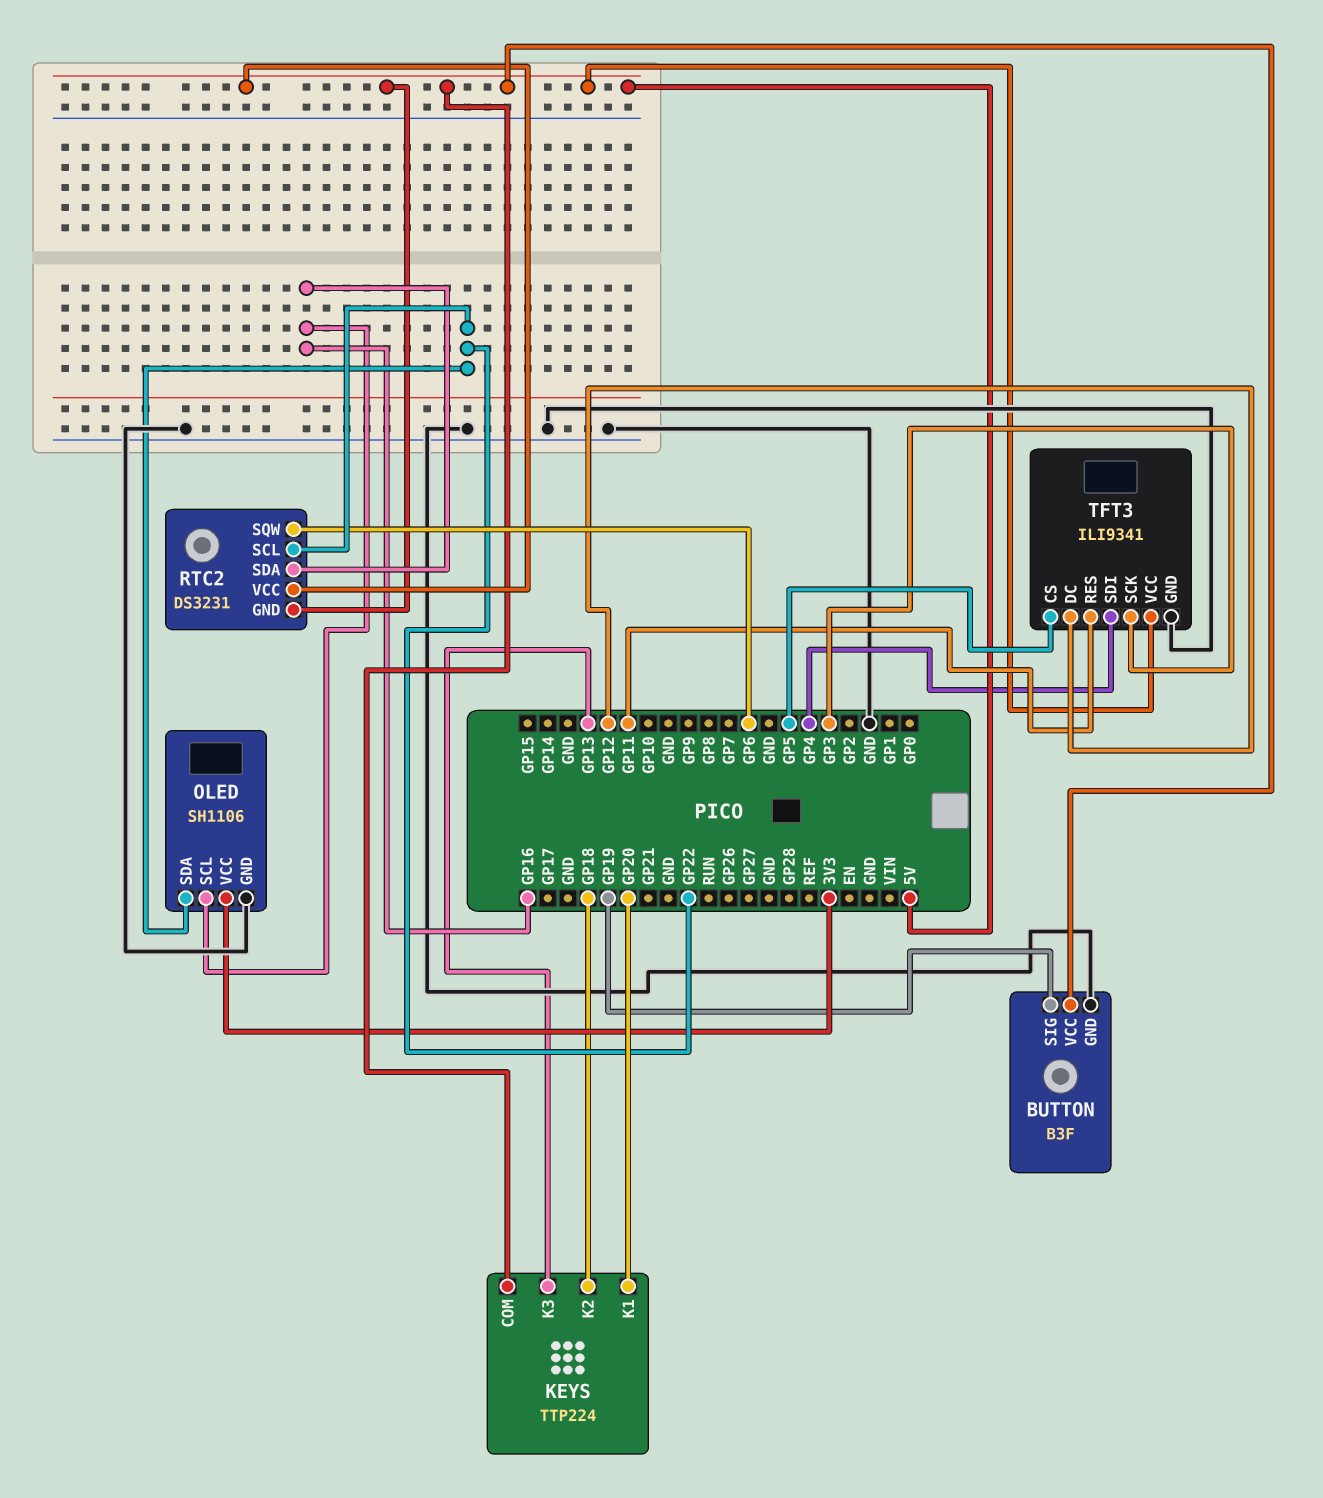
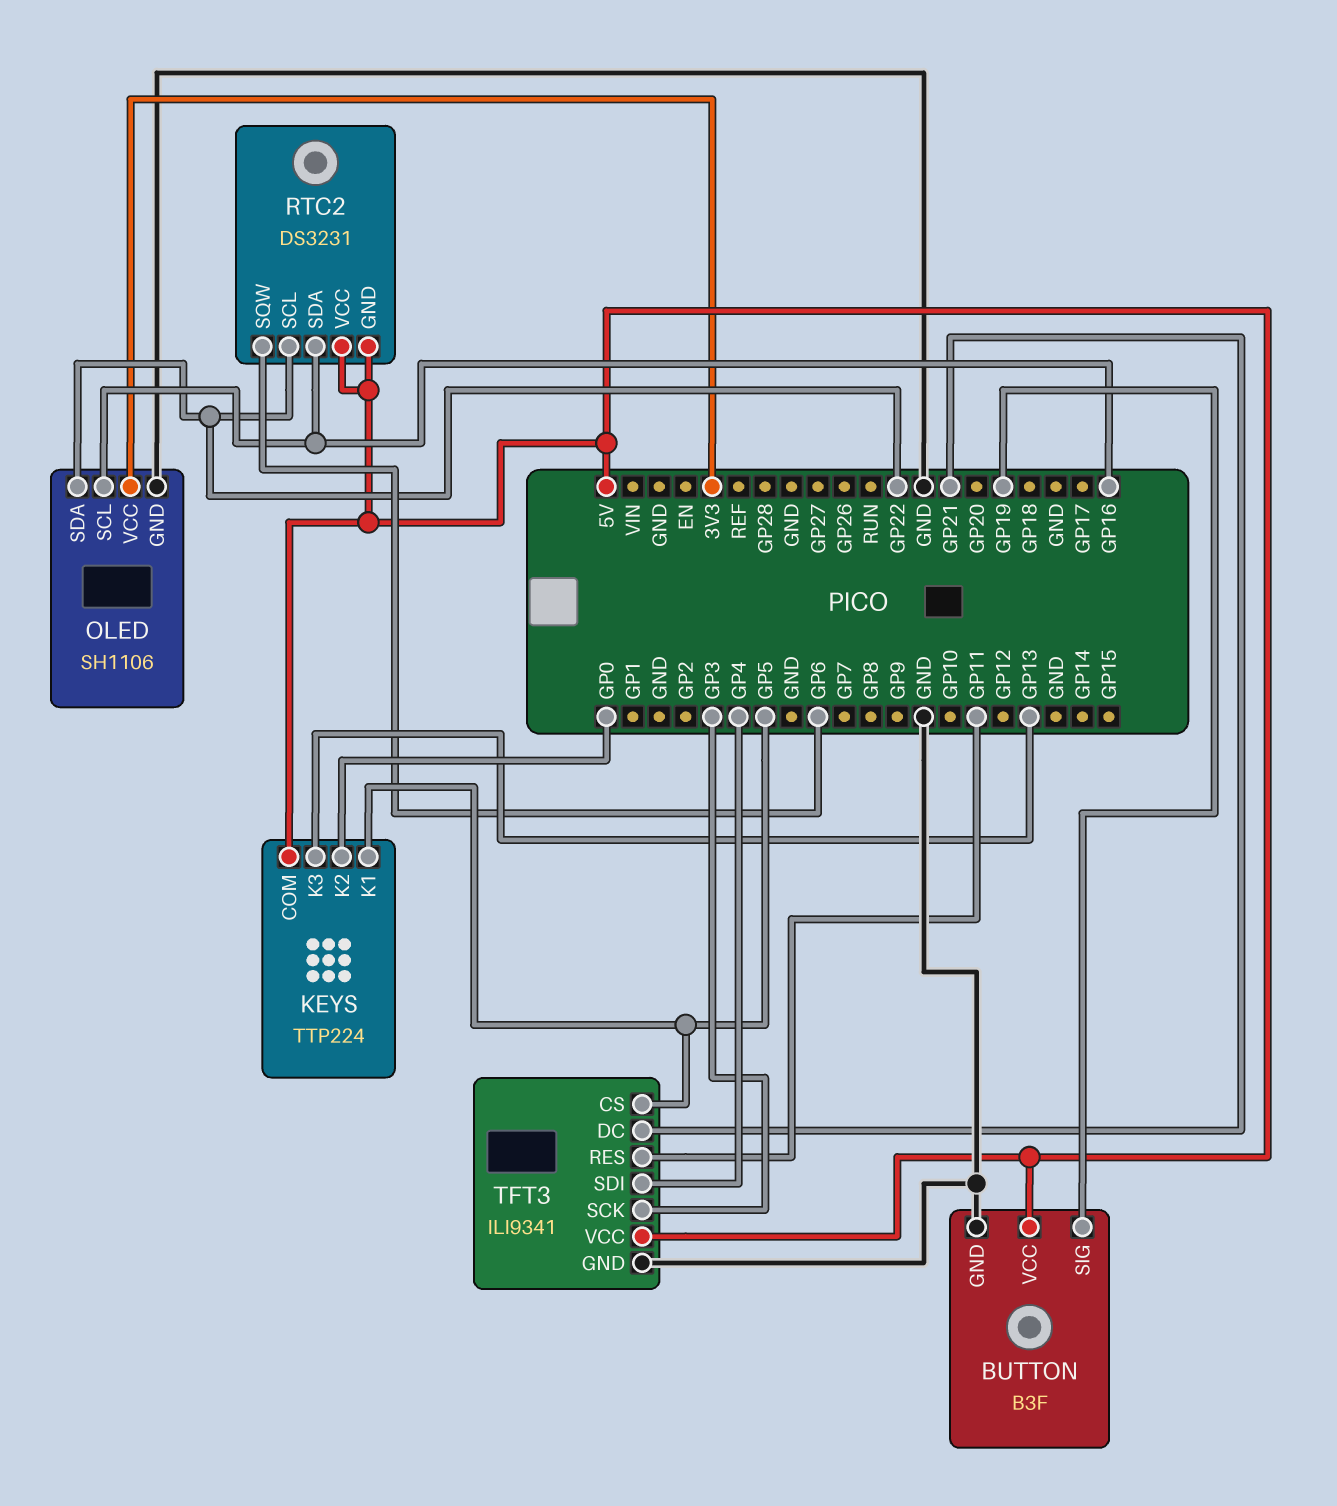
KEYS pin K1: GP20 -> GP5
KEYS pin K2: GP18 -> GP0
TFT3 pin DC: GP12 -> GP21

